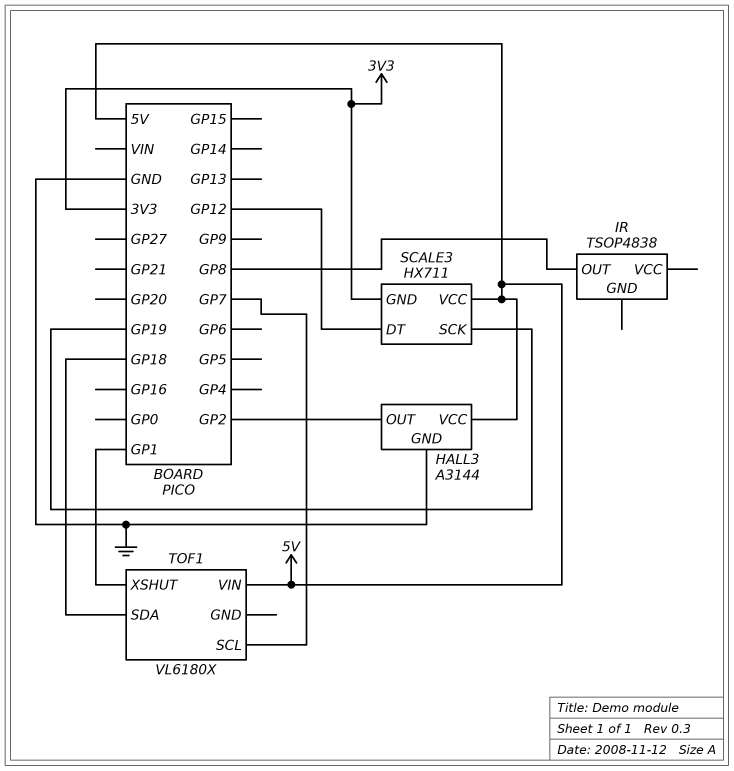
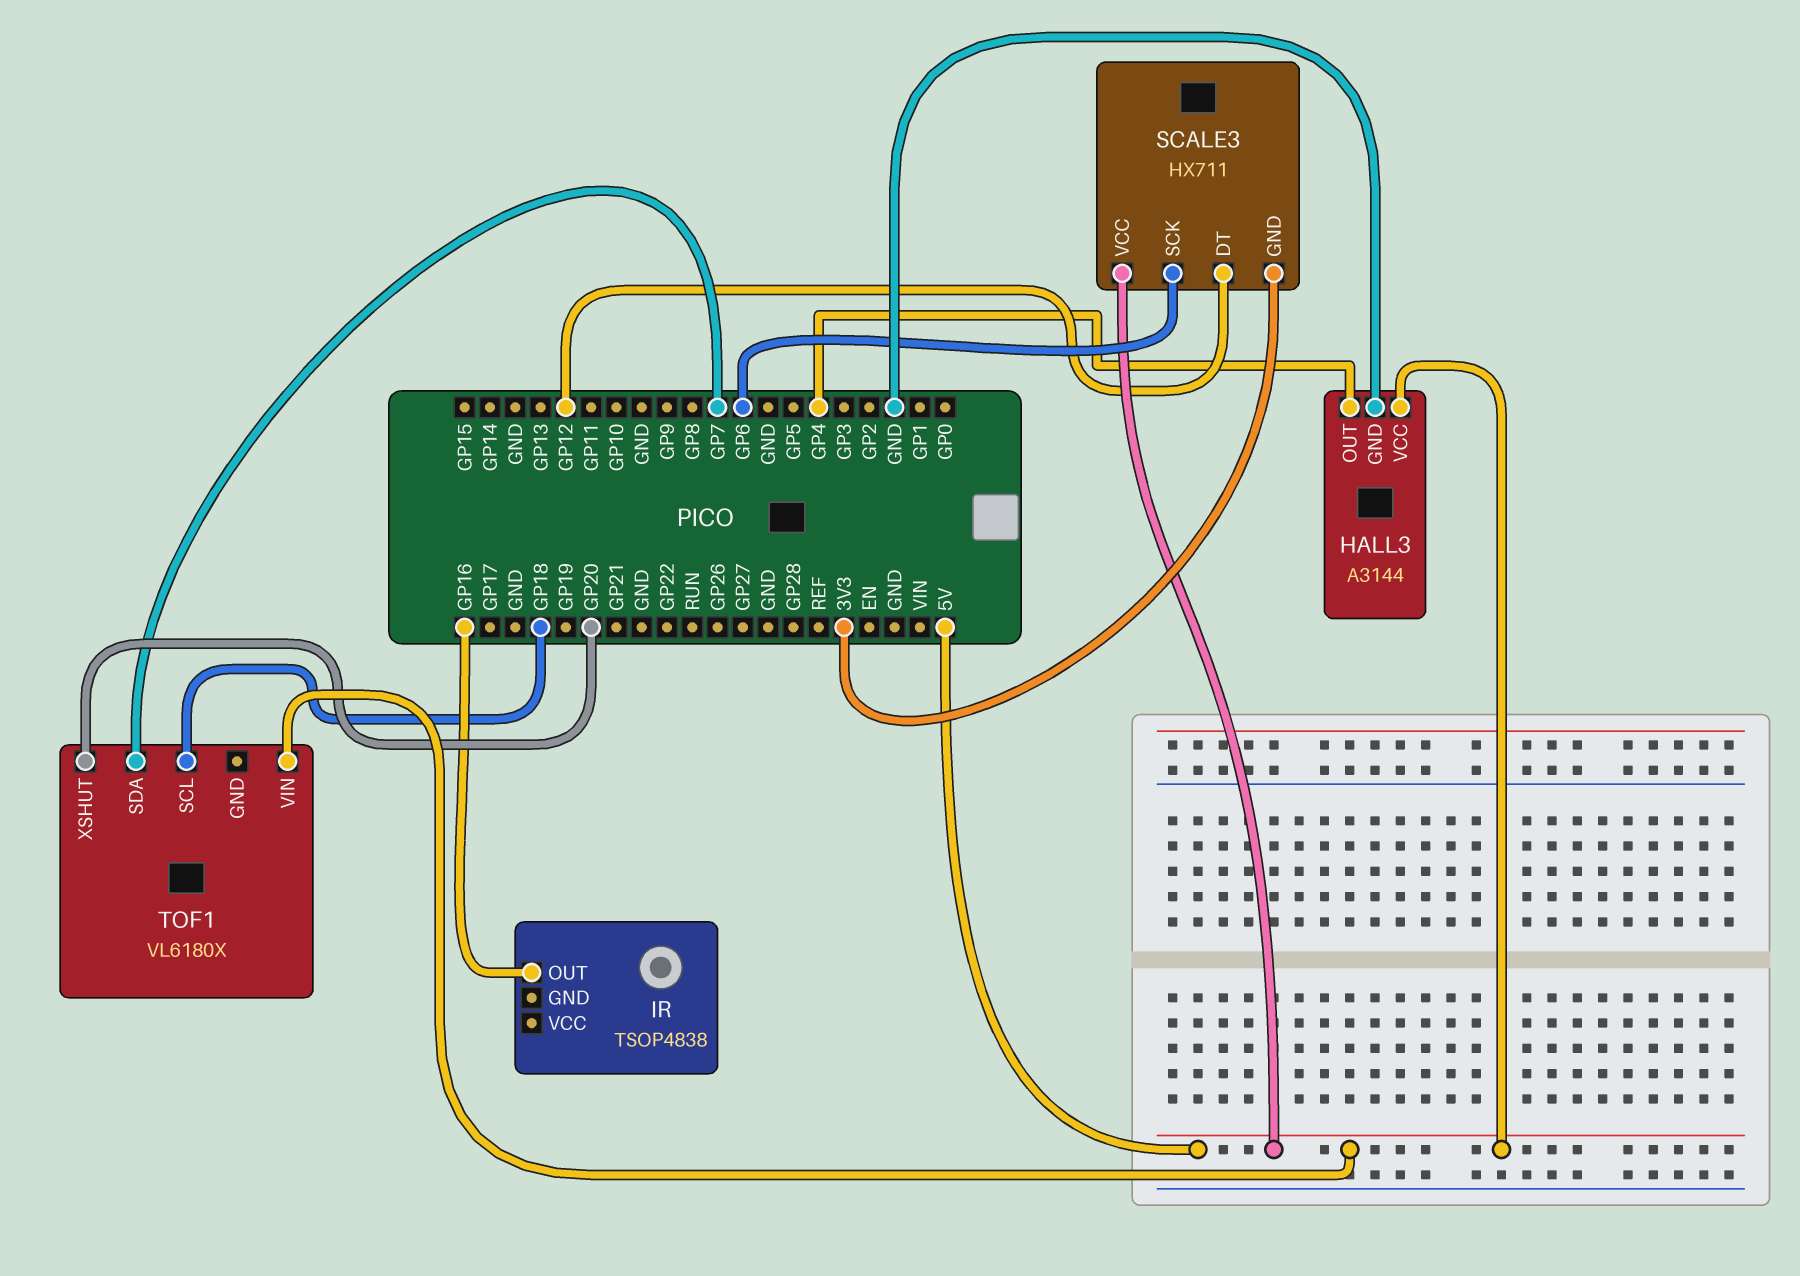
HALL3 pin OUT: GP2 -> GP4
IR pin OUT: GP8 -> GP16
SCALE3 pin SCK: GP19 -> GP6
TOF1 pin SCL: GP7 -> GP18
TOF1 pin SDA: GP18 -> GP7
TOF1 pin XSHUT: GP1 -> GP20

